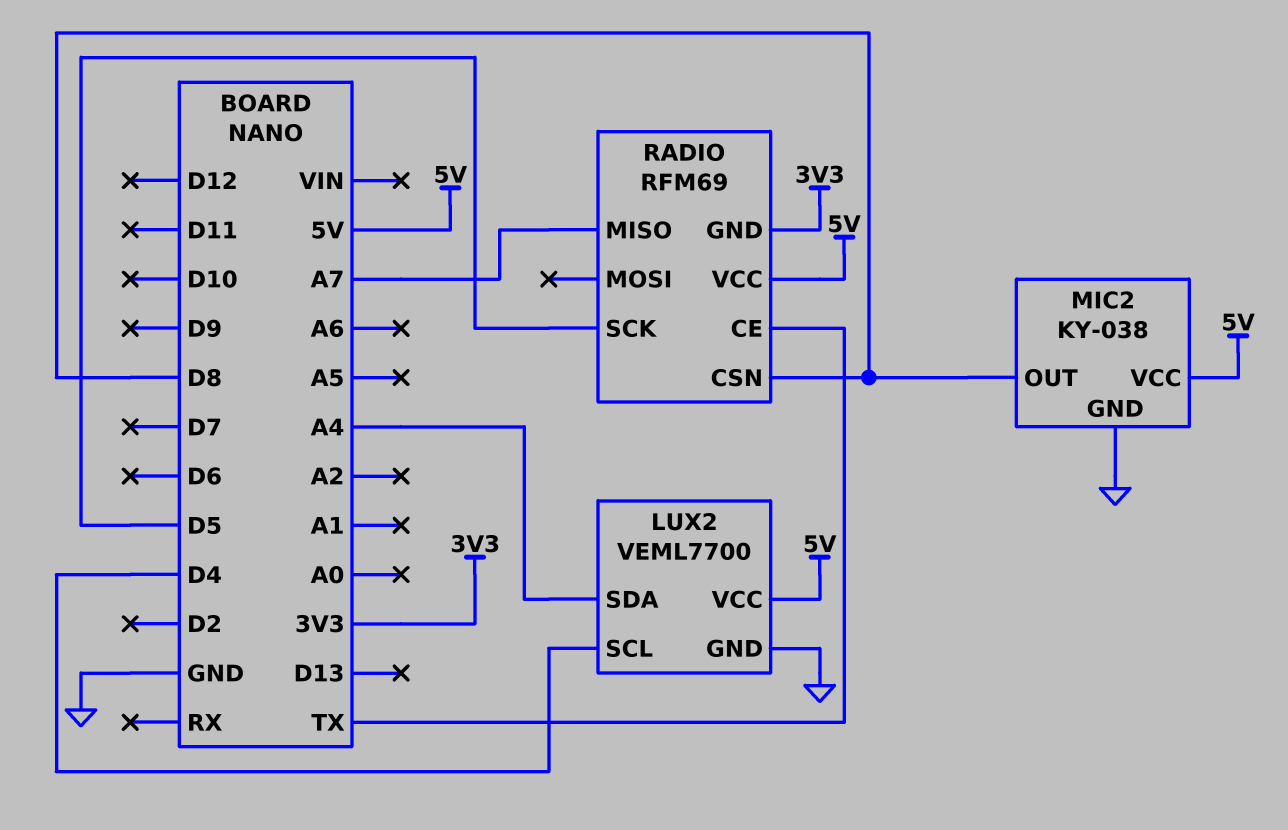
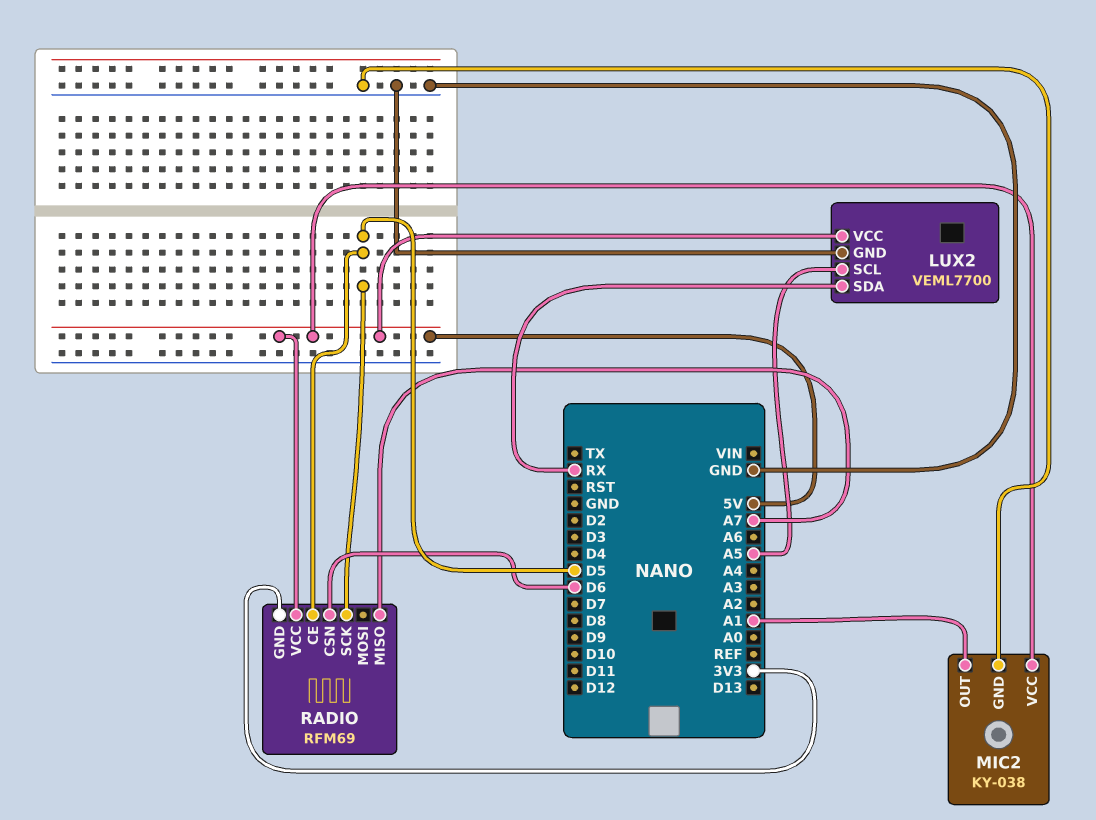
LUX2 pin SCL: D4 -> A5
LUX2 pin SDA: A4 -> RX
MIC2 pin OUT: D8 -> A1
RADIO pin CE: TX -> D5
RADIO pin CSN: D8 -> D6

